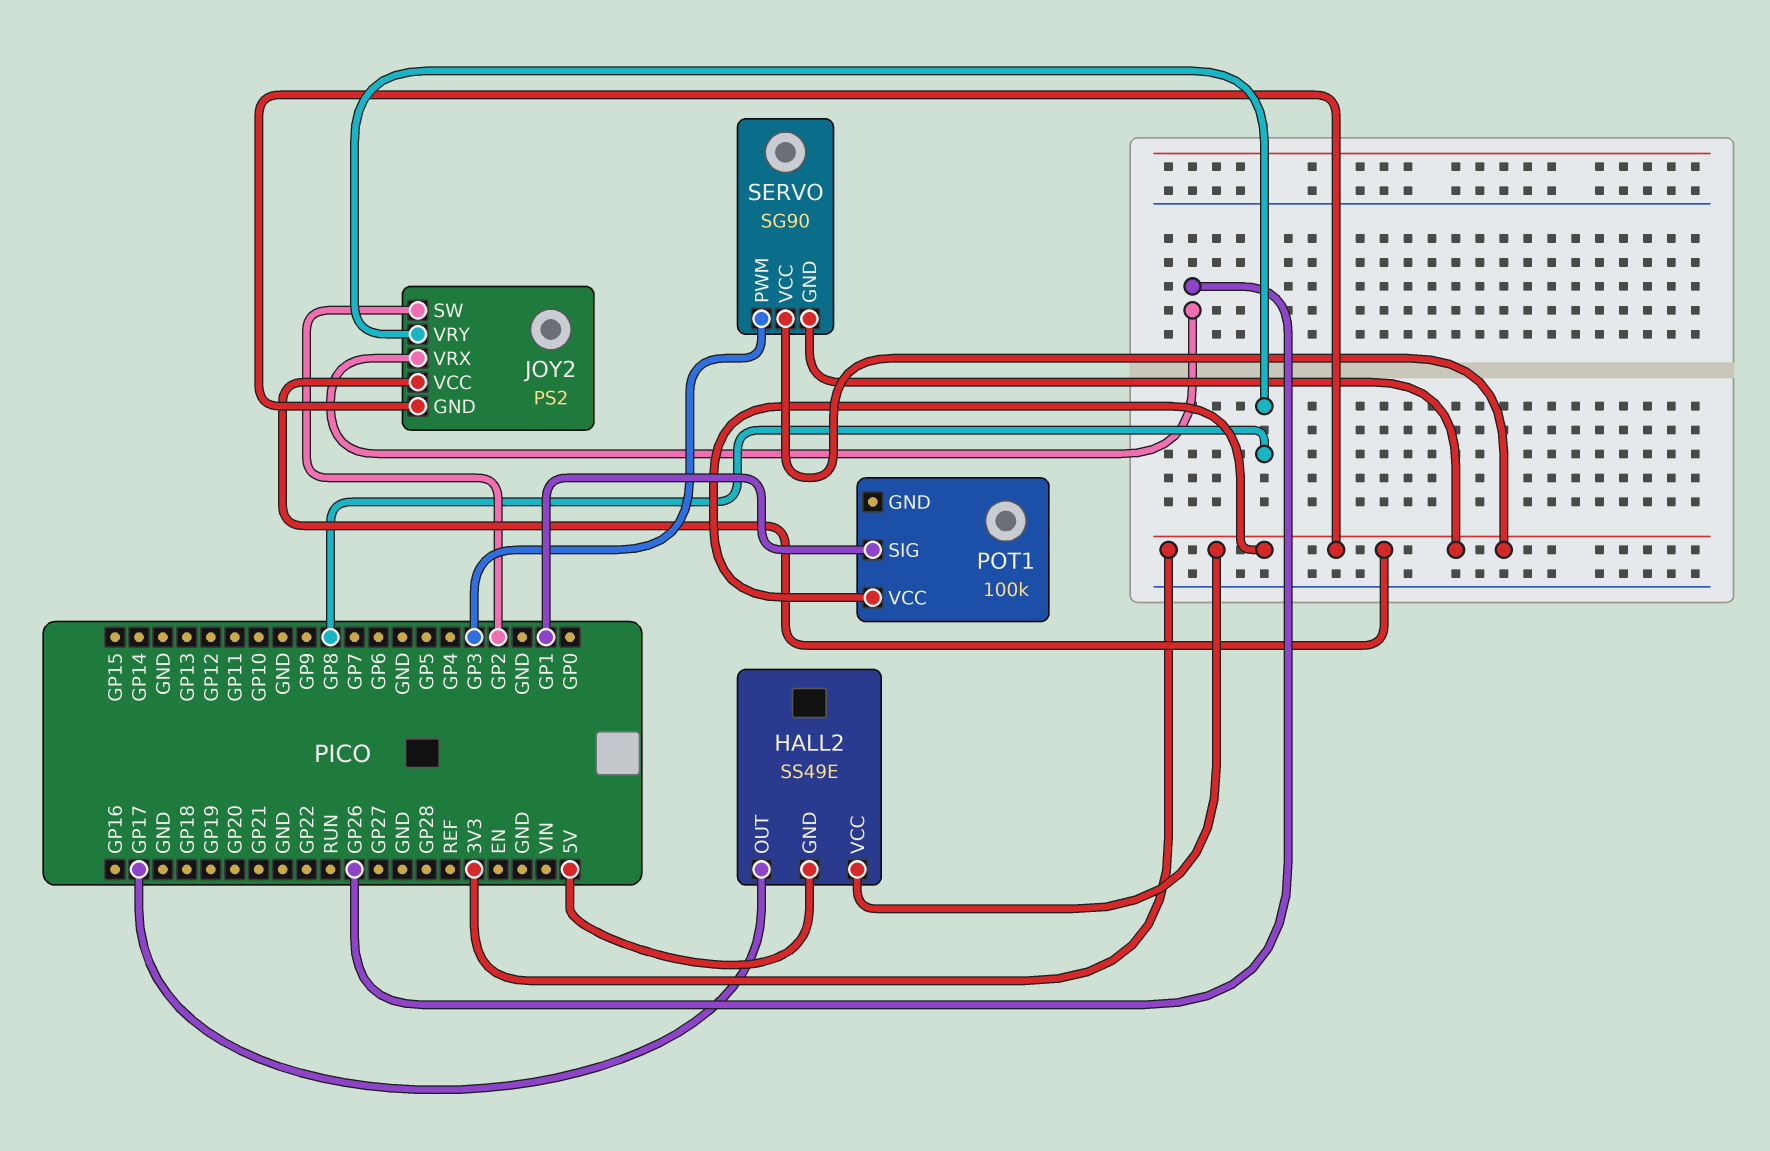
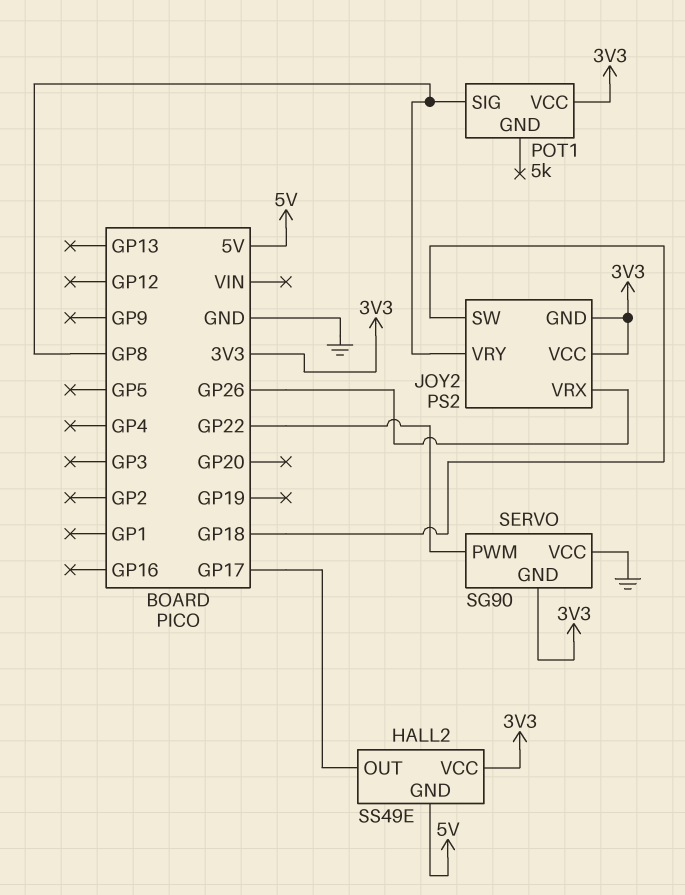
JOY2 pin SW: GP2 -> GP18
POT1: 100k -> 5k
POT1 pin SIG: GP1 -> GP8
SERVO pin PWM: GP3 -> GP22
SERVO pin VCC: 3V3 -> GND

